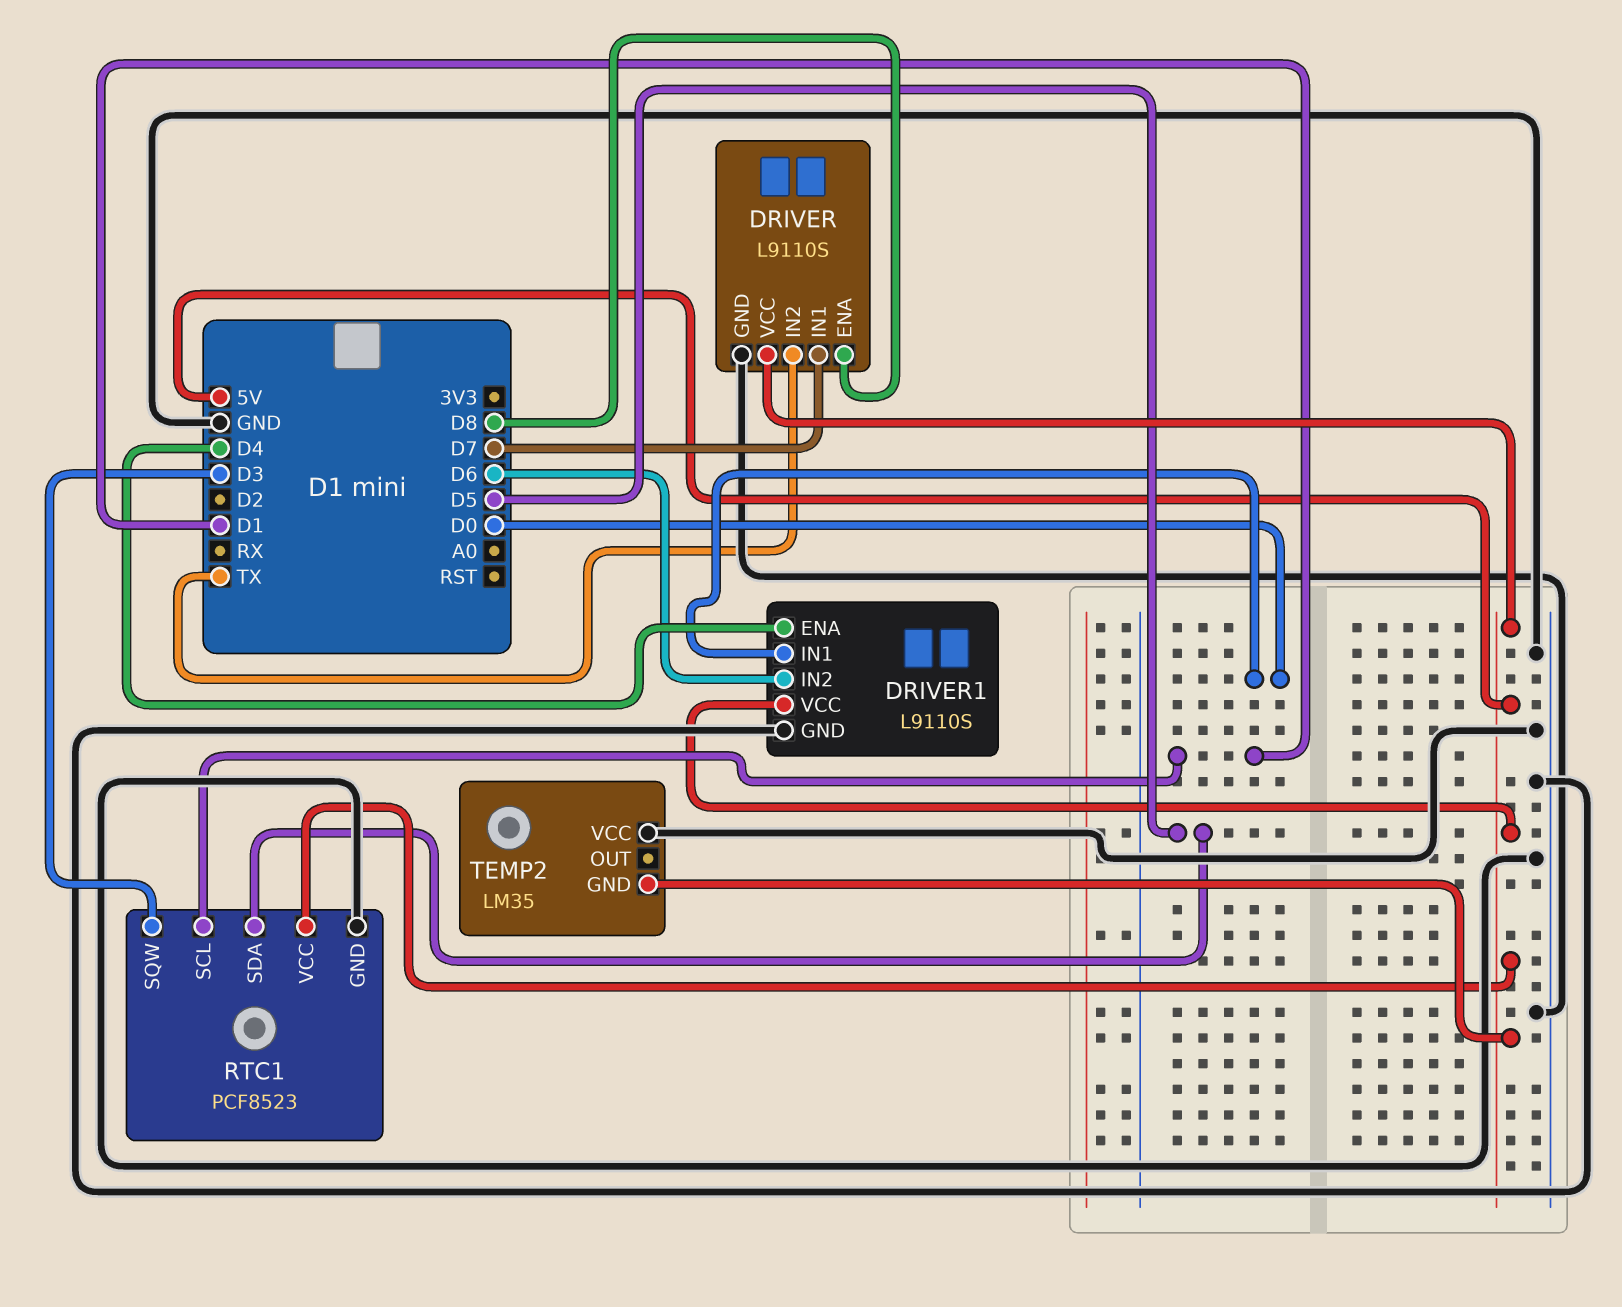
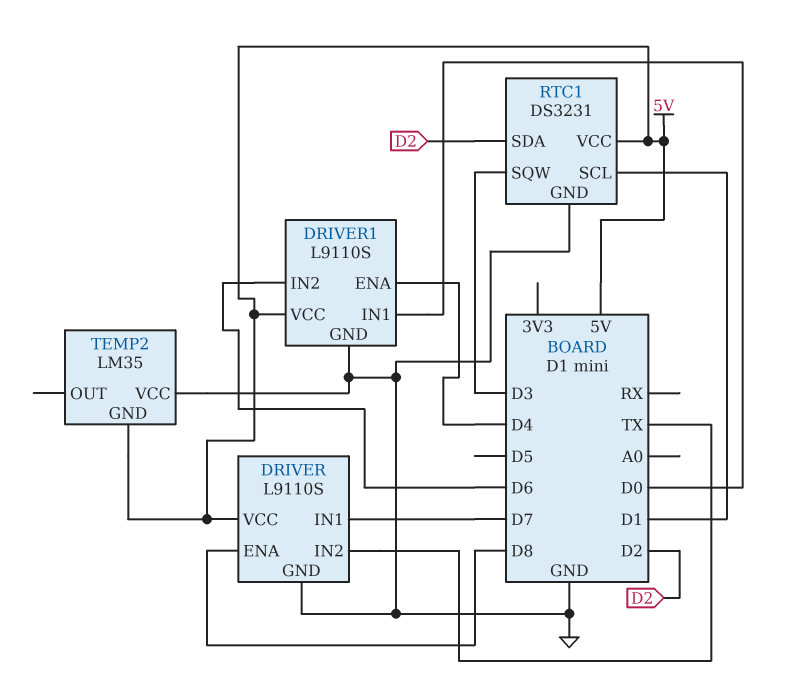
RTC1: PCF8523 -> DS3231
RTC1 pin SDA: D5 -> D2

